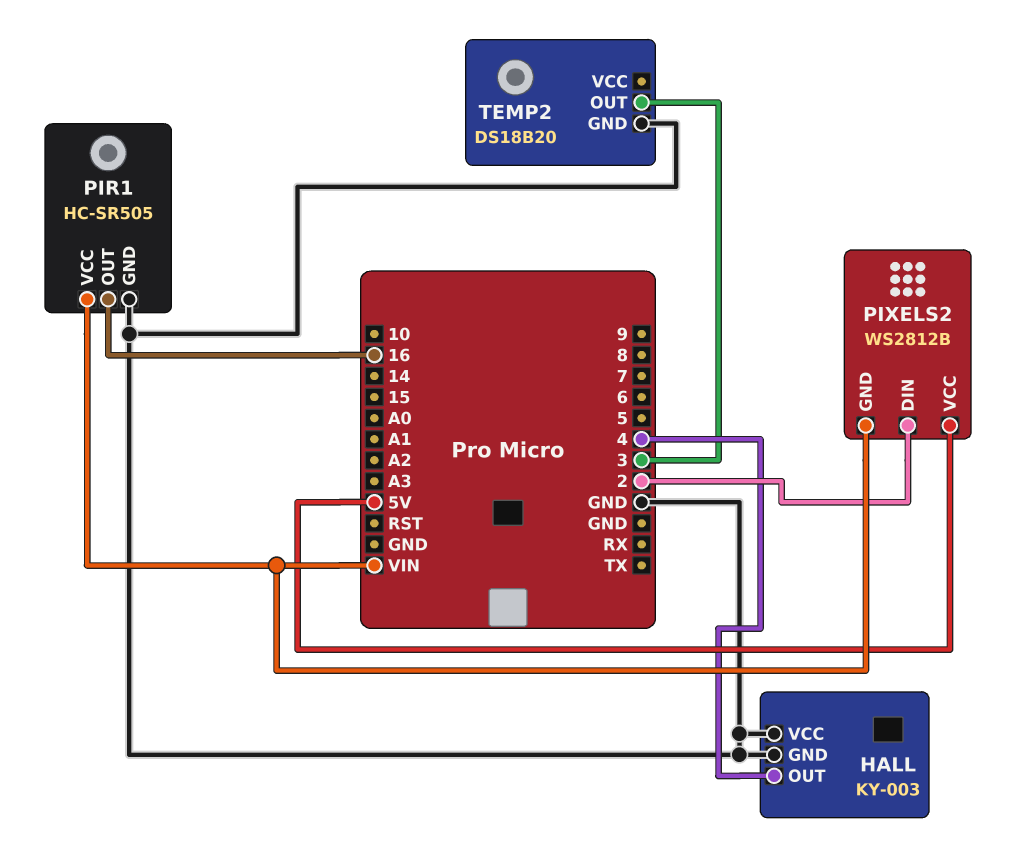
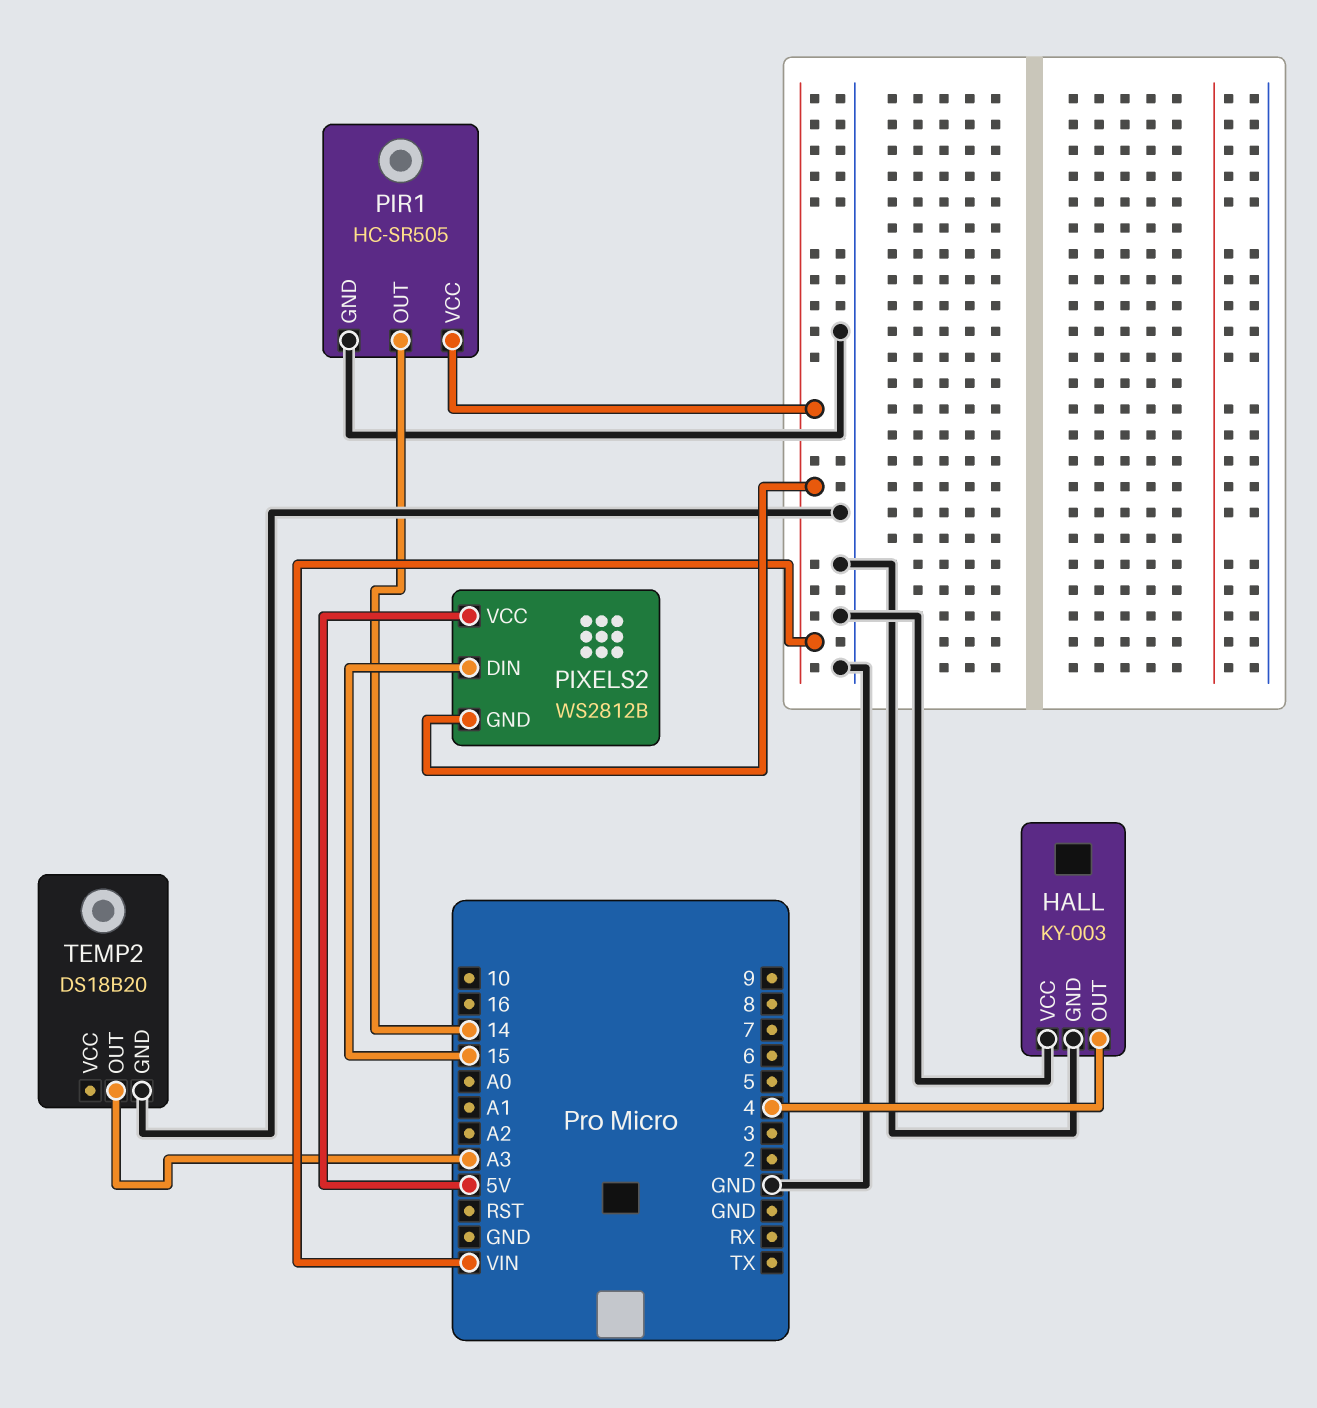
PIR1 pin OUT: 16 -> 14
PIXELS2 pin DIN: 2 -> 15
TEMP2 pin OUT: 3 -> A3

